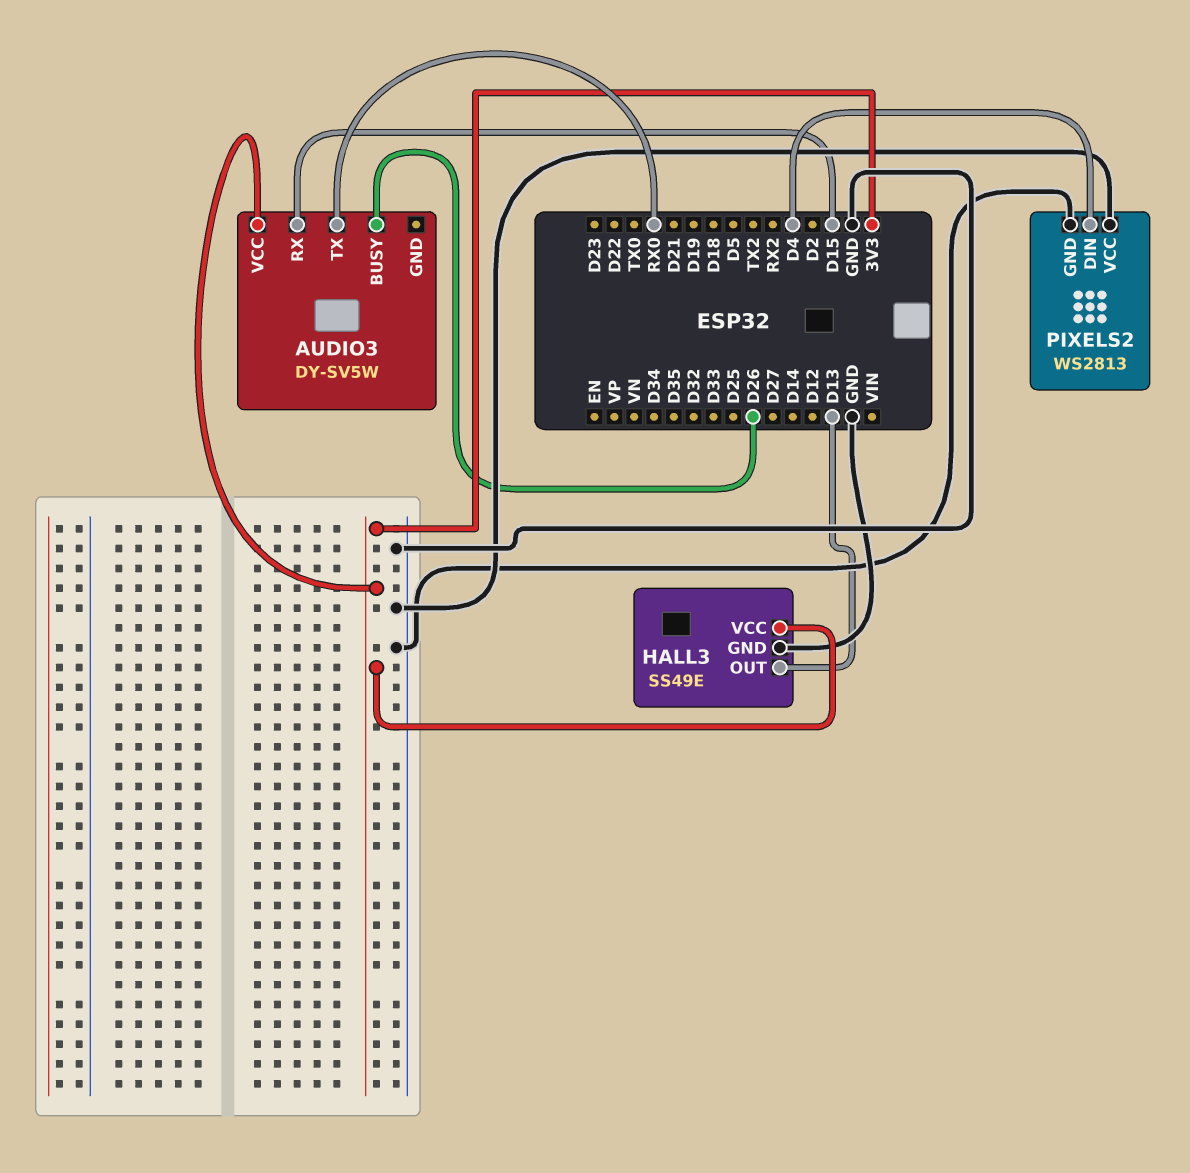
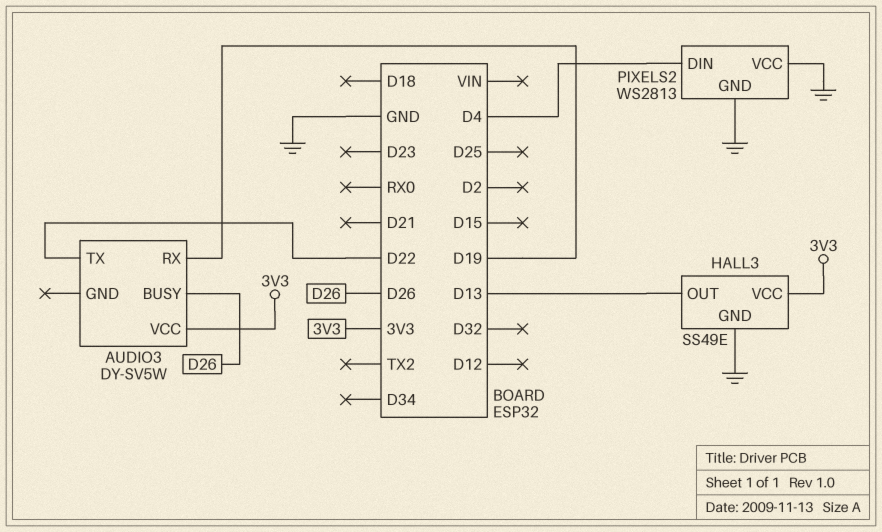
AUDIO3 pin RX: D15 -> D19
AUDIO3 pin TX: RX0 -> D22

